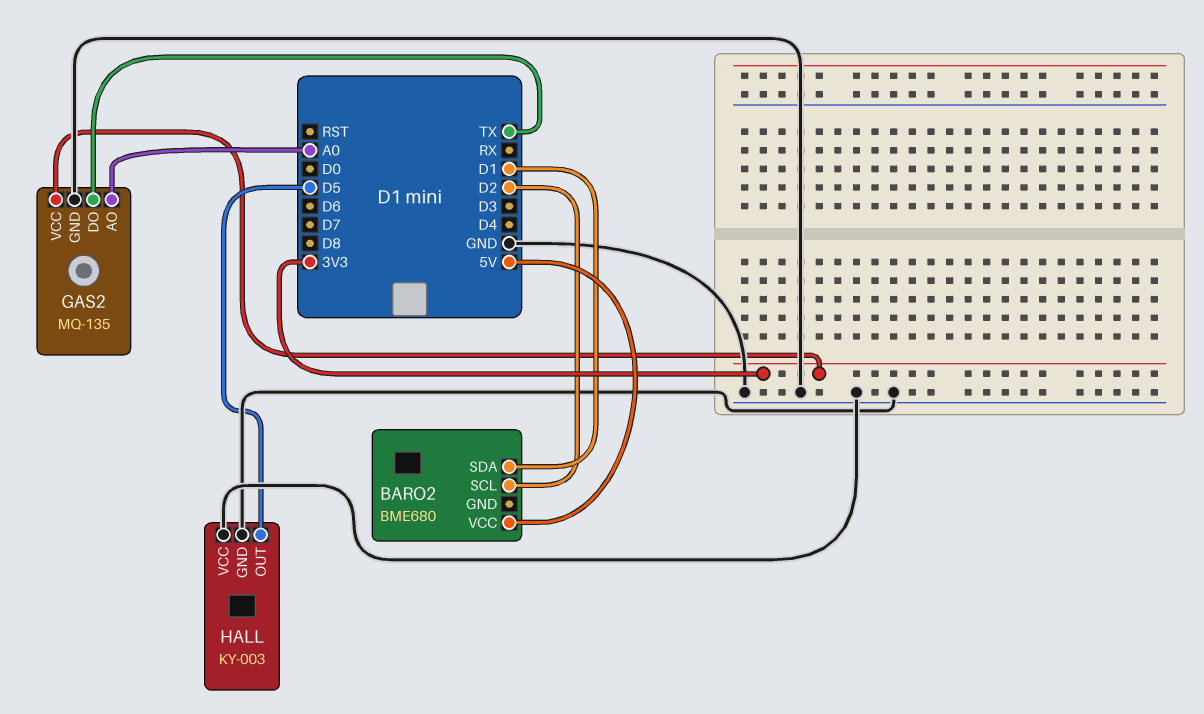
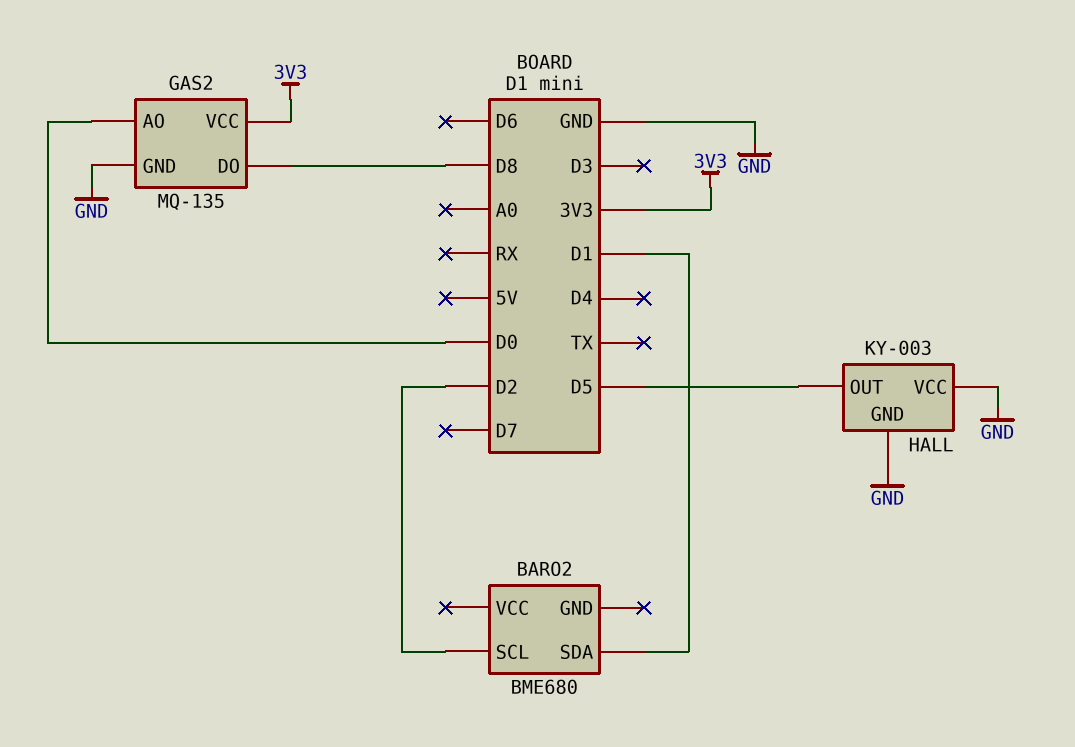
BARO2 pin VCC: 5V -> none
GAS2 pin AO: A0 -> D0
GAS2 pin DO: TX -> D8

